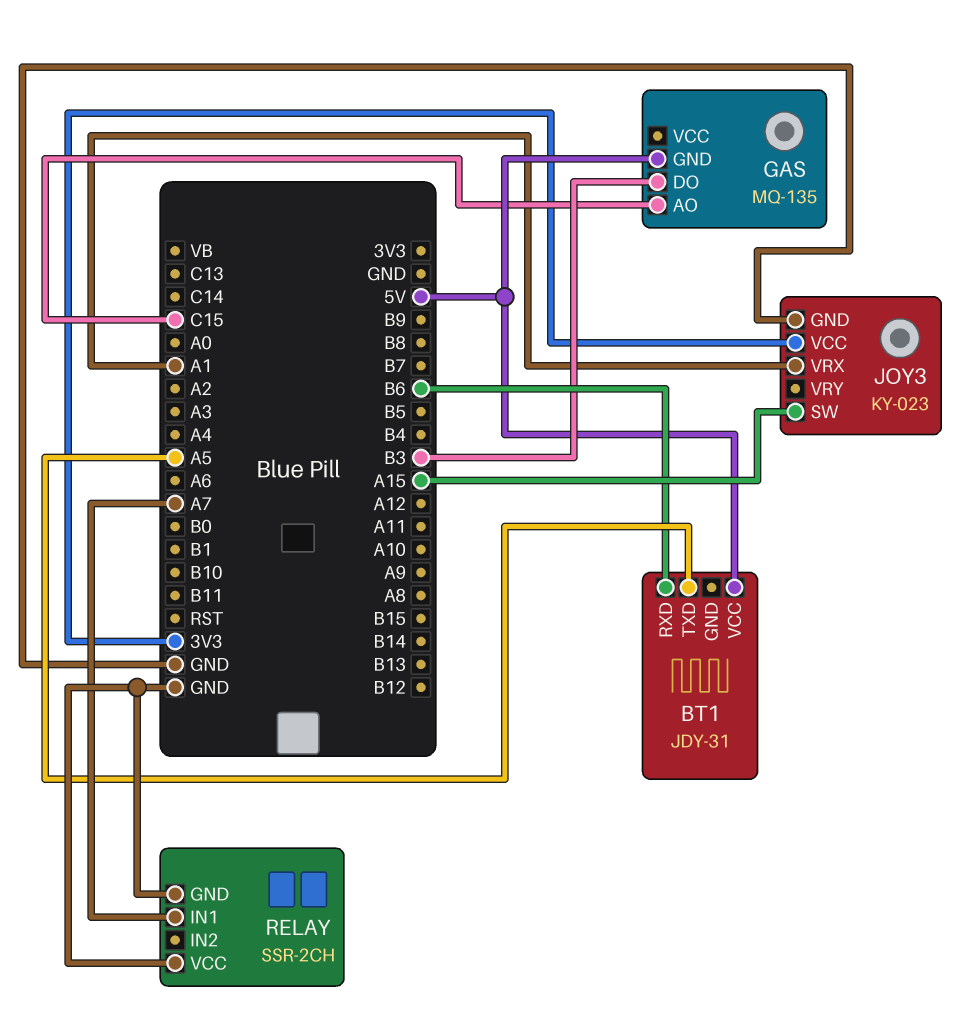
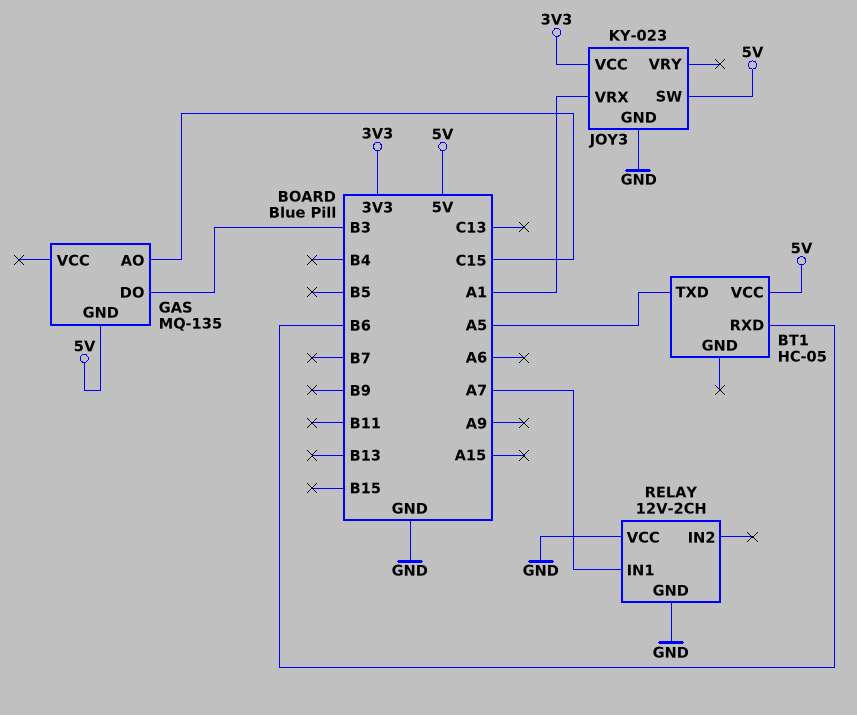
BT1: JDY-31 -> HC-05
JOY3 pin SW: A15 -> 5V
RELAY: SSR-2CH -> 12V-2CH

